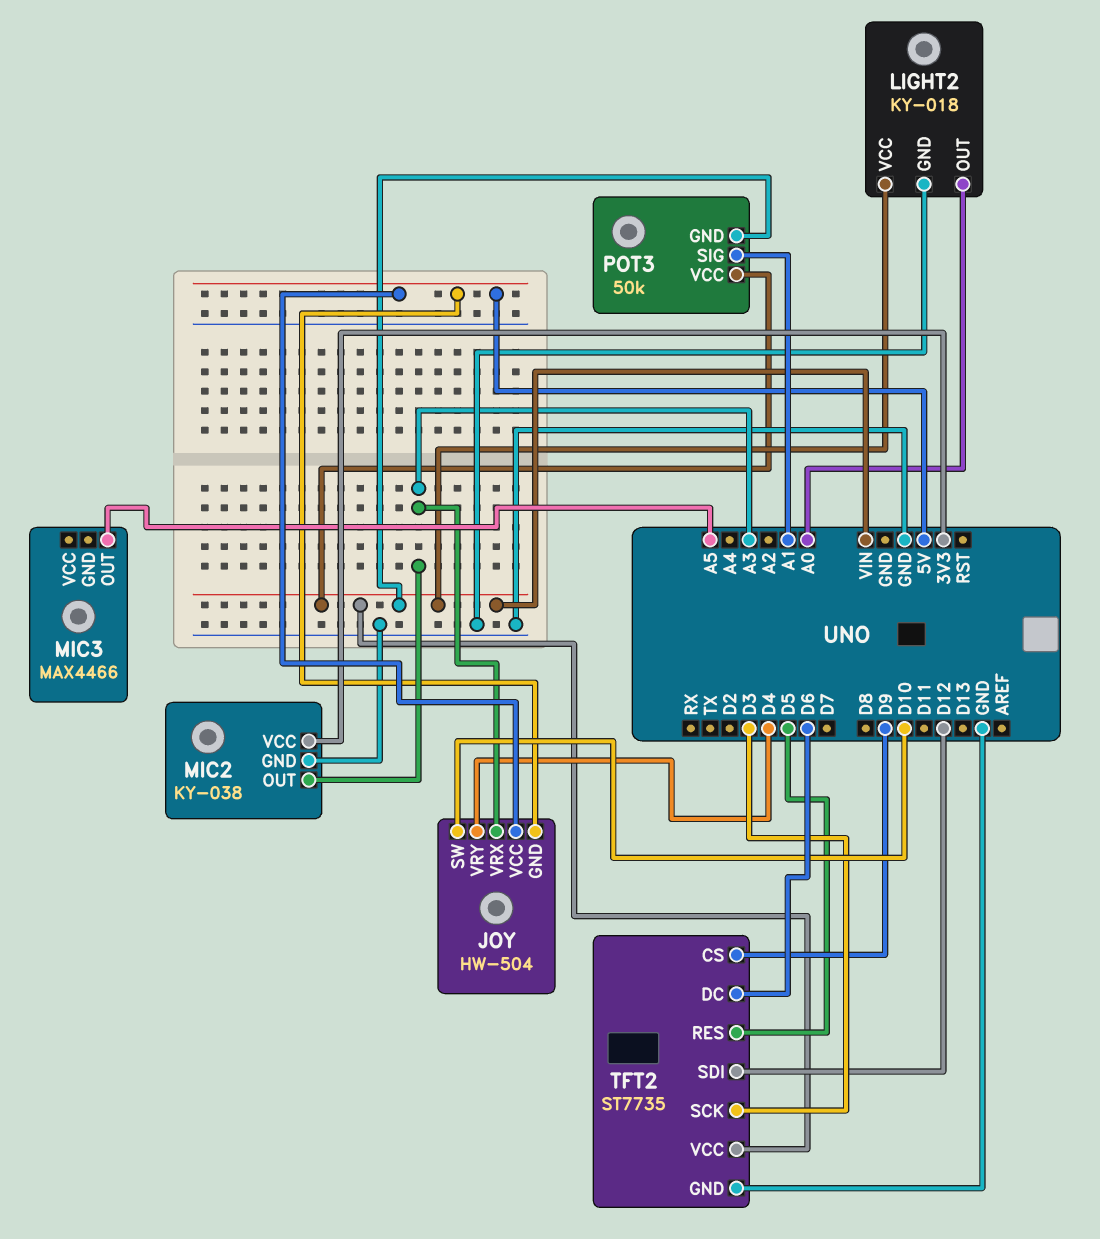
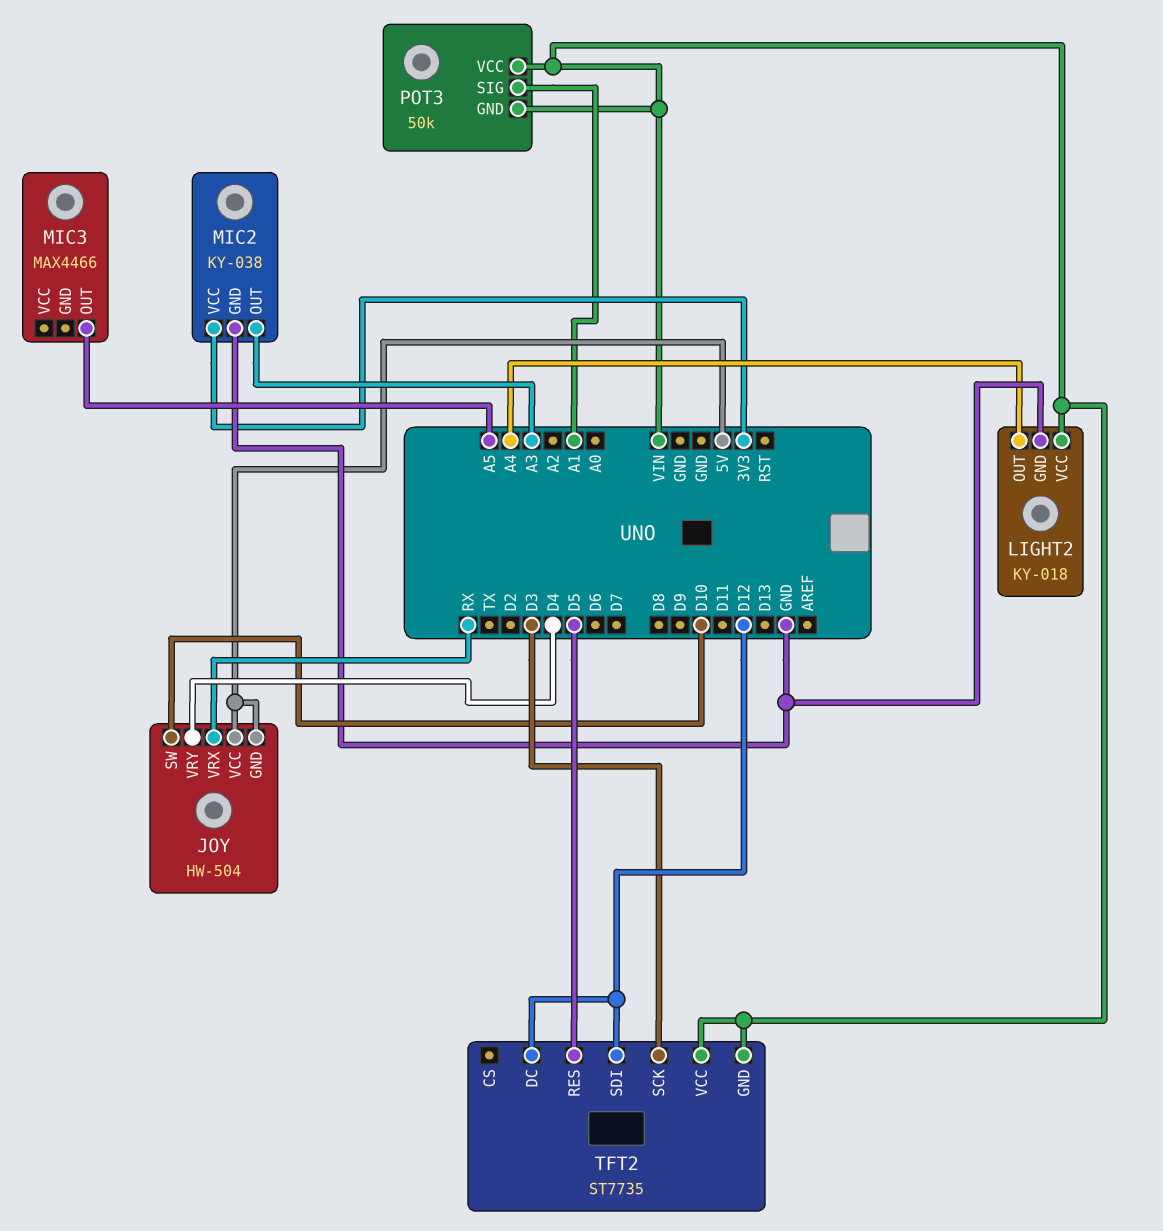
JOY pin VRX: A3 -> RX
LIGHT2 pin OUT: A0 -> A4
TFT2 pin CS: D9 -> none
TFT2 pin DC: D6 -> D12
TFT2 pin GND: GND -> VIN

